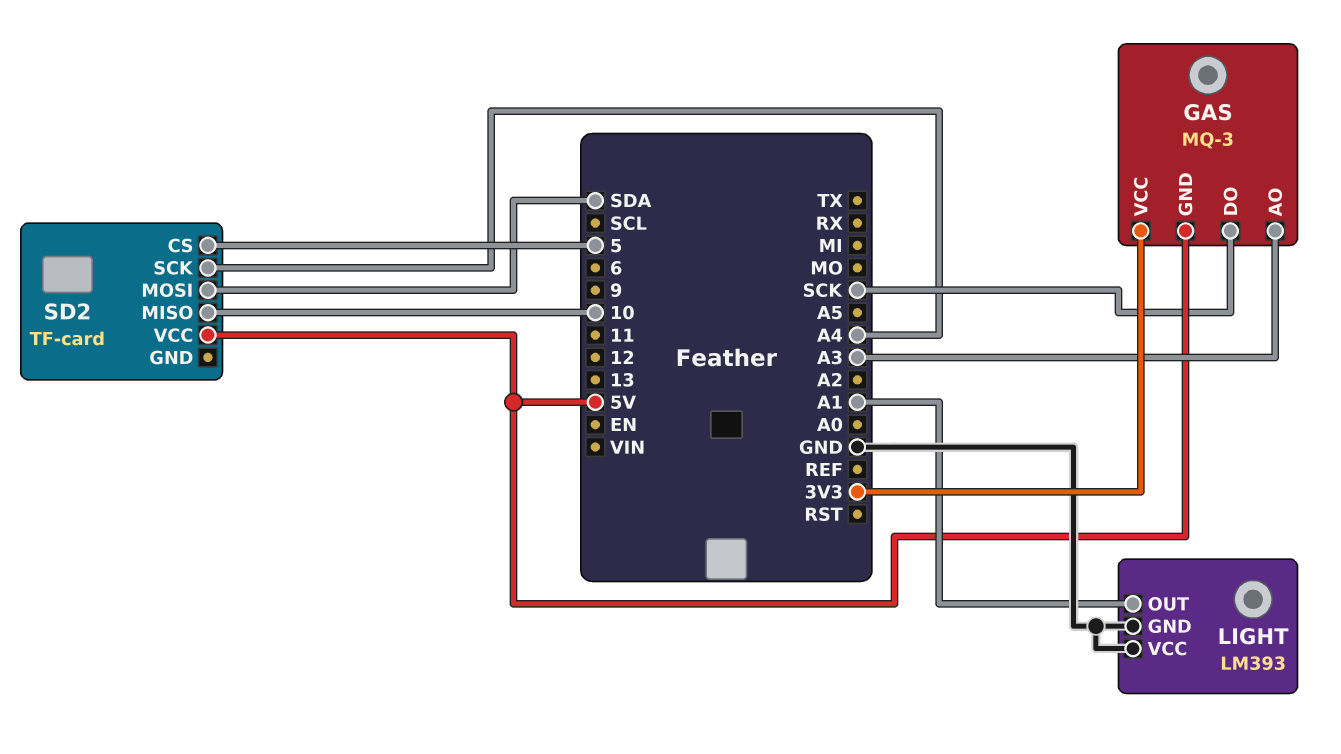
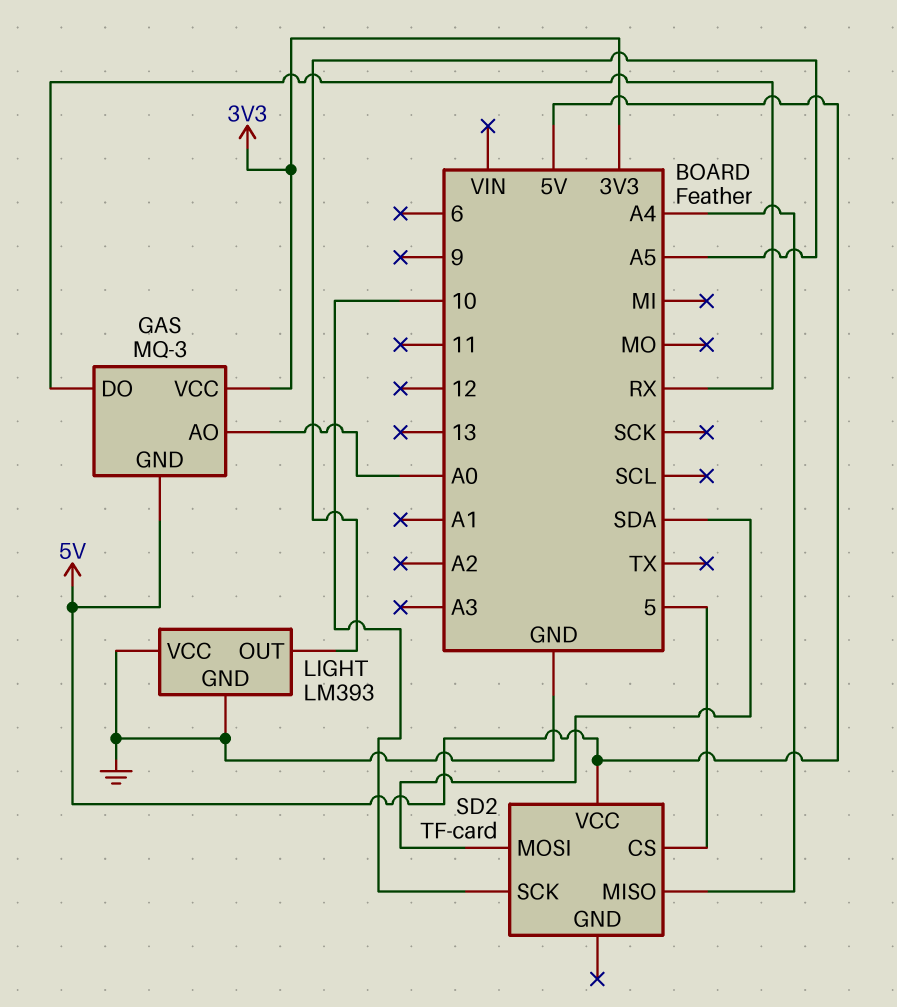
GAS pin AO: A3 -> A0
GAS pin DO: SCK -> RX
LIGHT pin OUT: A1 -> A5
SD2 pin MISO: 10 -> A4
SD2 pin SCK: A4 -> 10

